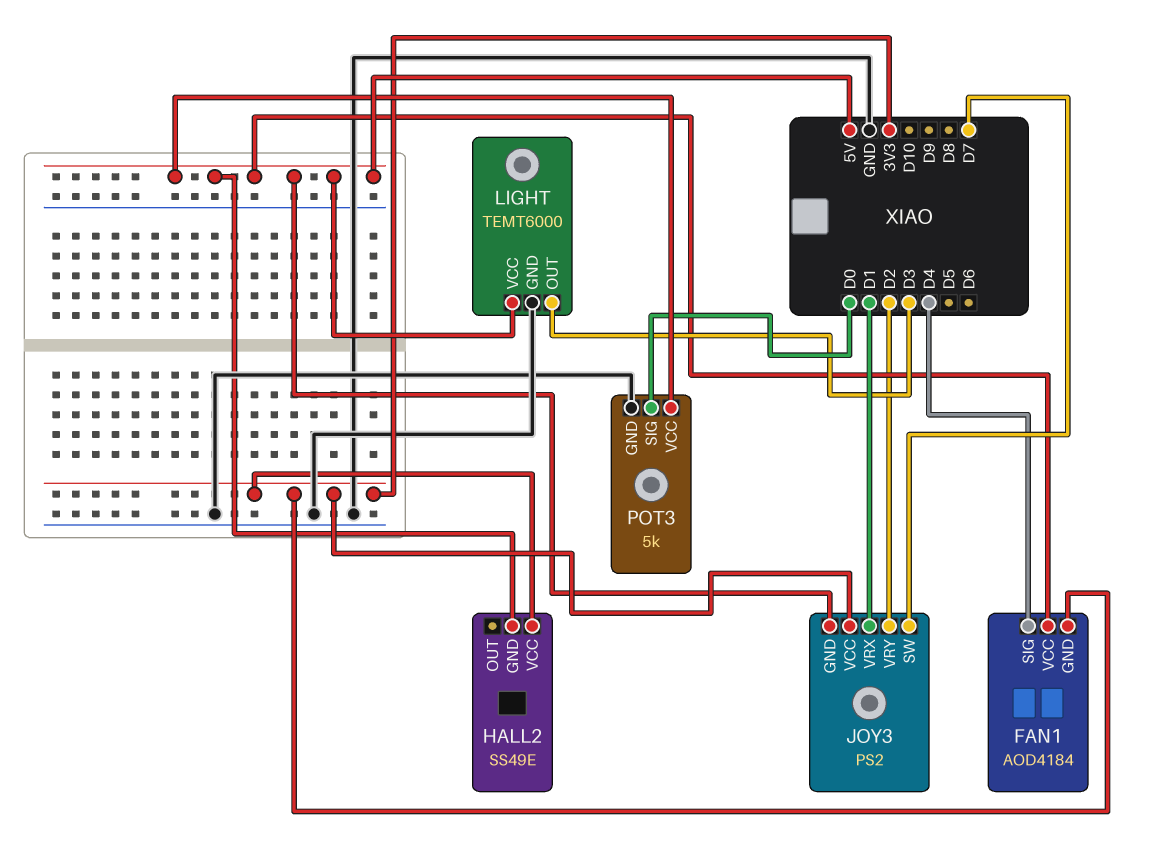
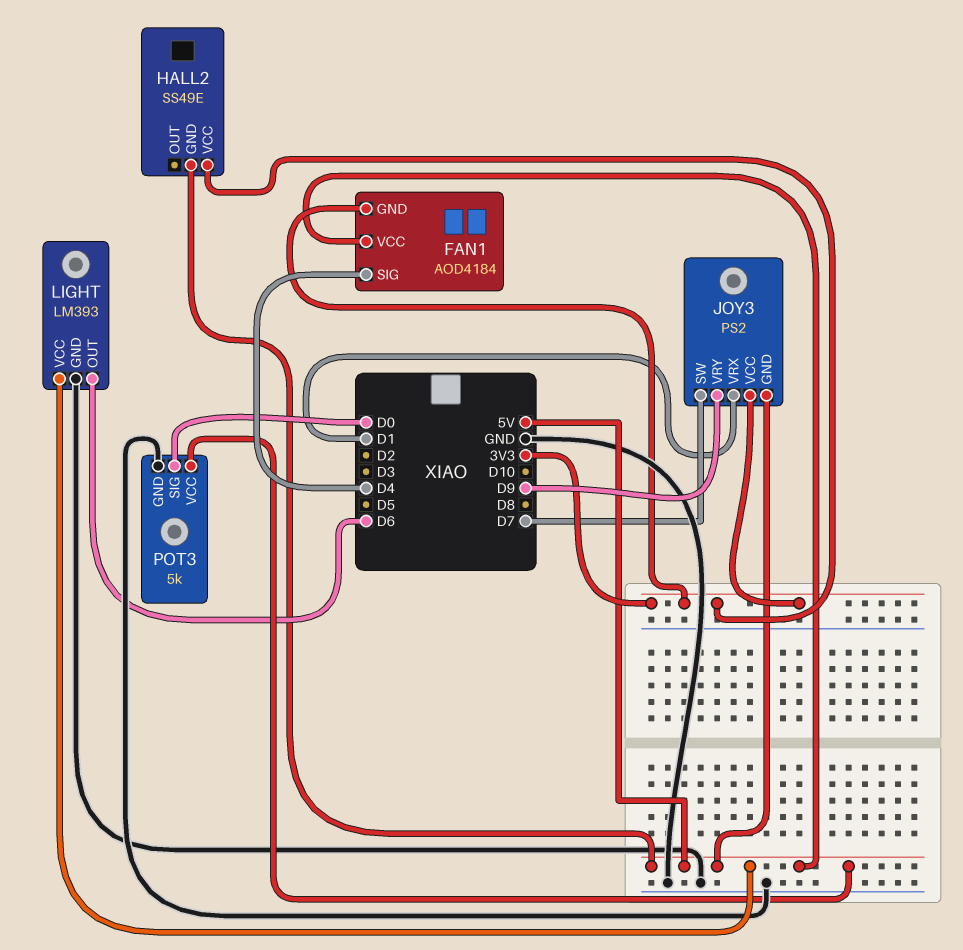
JOY3 pin VRY: D2 -> D9
LIGHT: TEMT6000 -> LM393
LIGHT pin OUT: D3 -> D6

